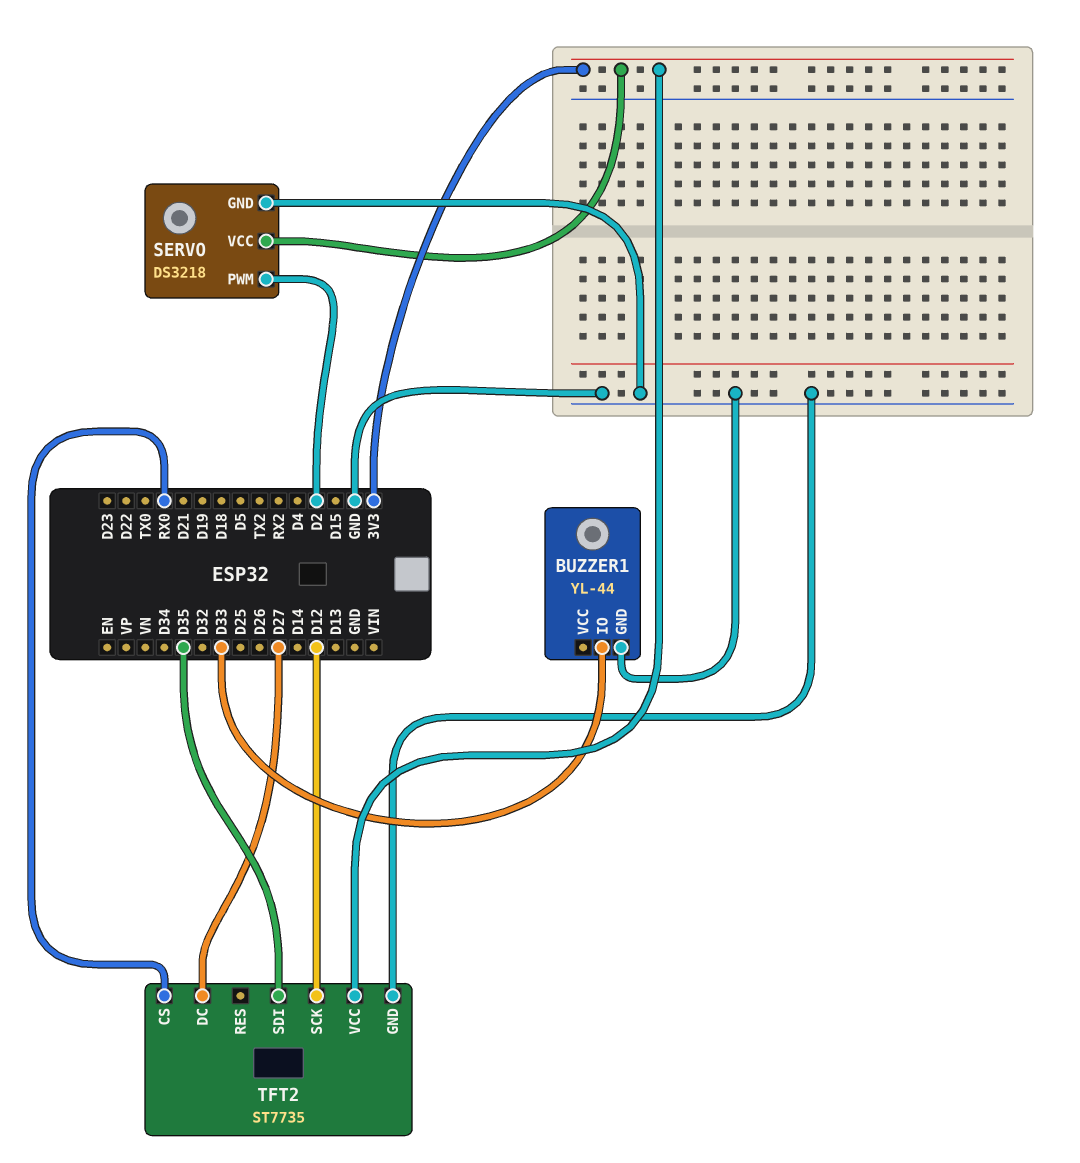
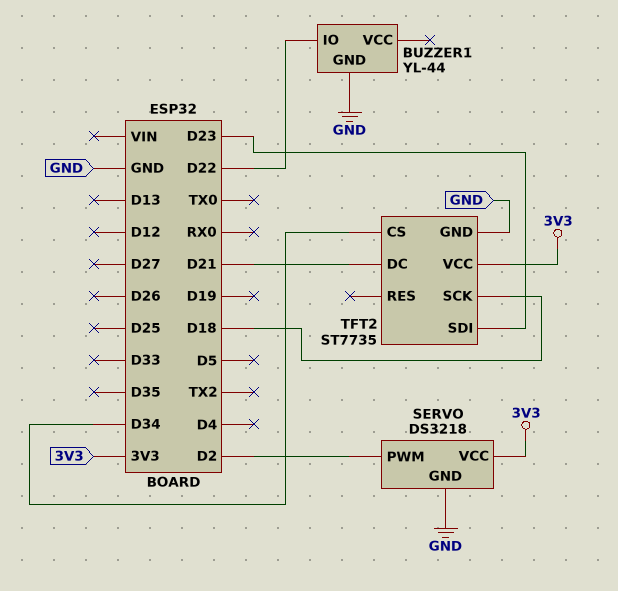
BUZZER1 pin IO: D33 -> D22
TFT2 pin CS: RX0 -> D34
TFT2 pin DC: D27 -> D21
TFT2 pin SCK: D12 -> D18
TFT2 pin SDI: D35 -> D23

